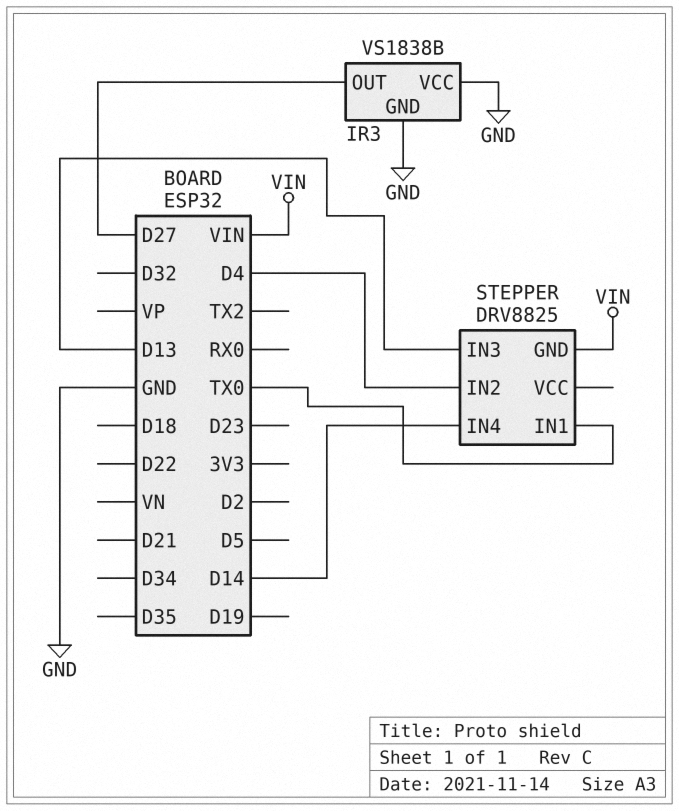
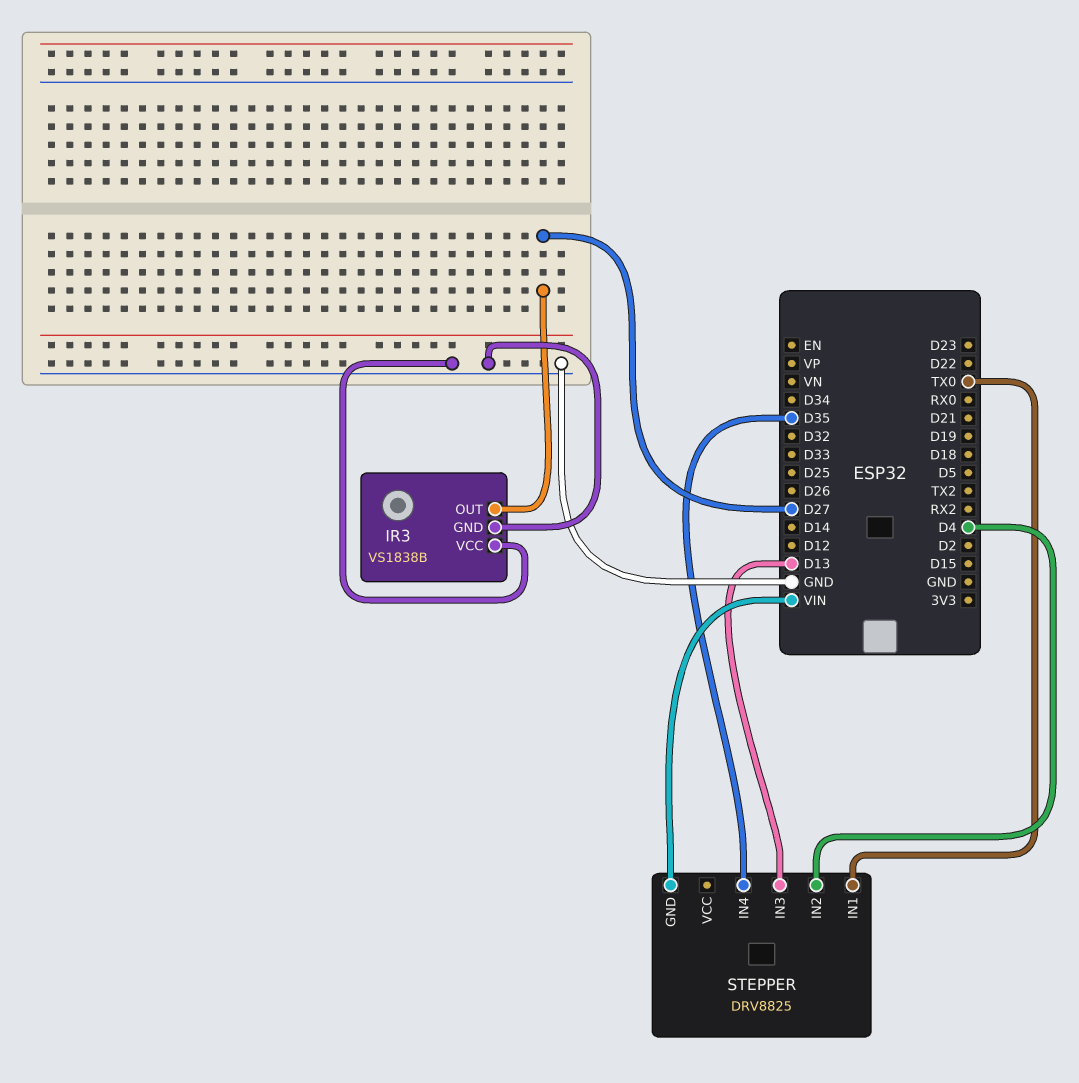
STEPPER pin IN4: D14 -> D35

